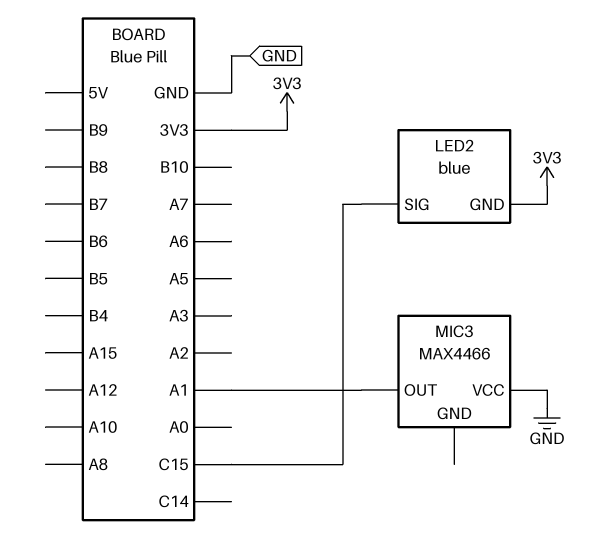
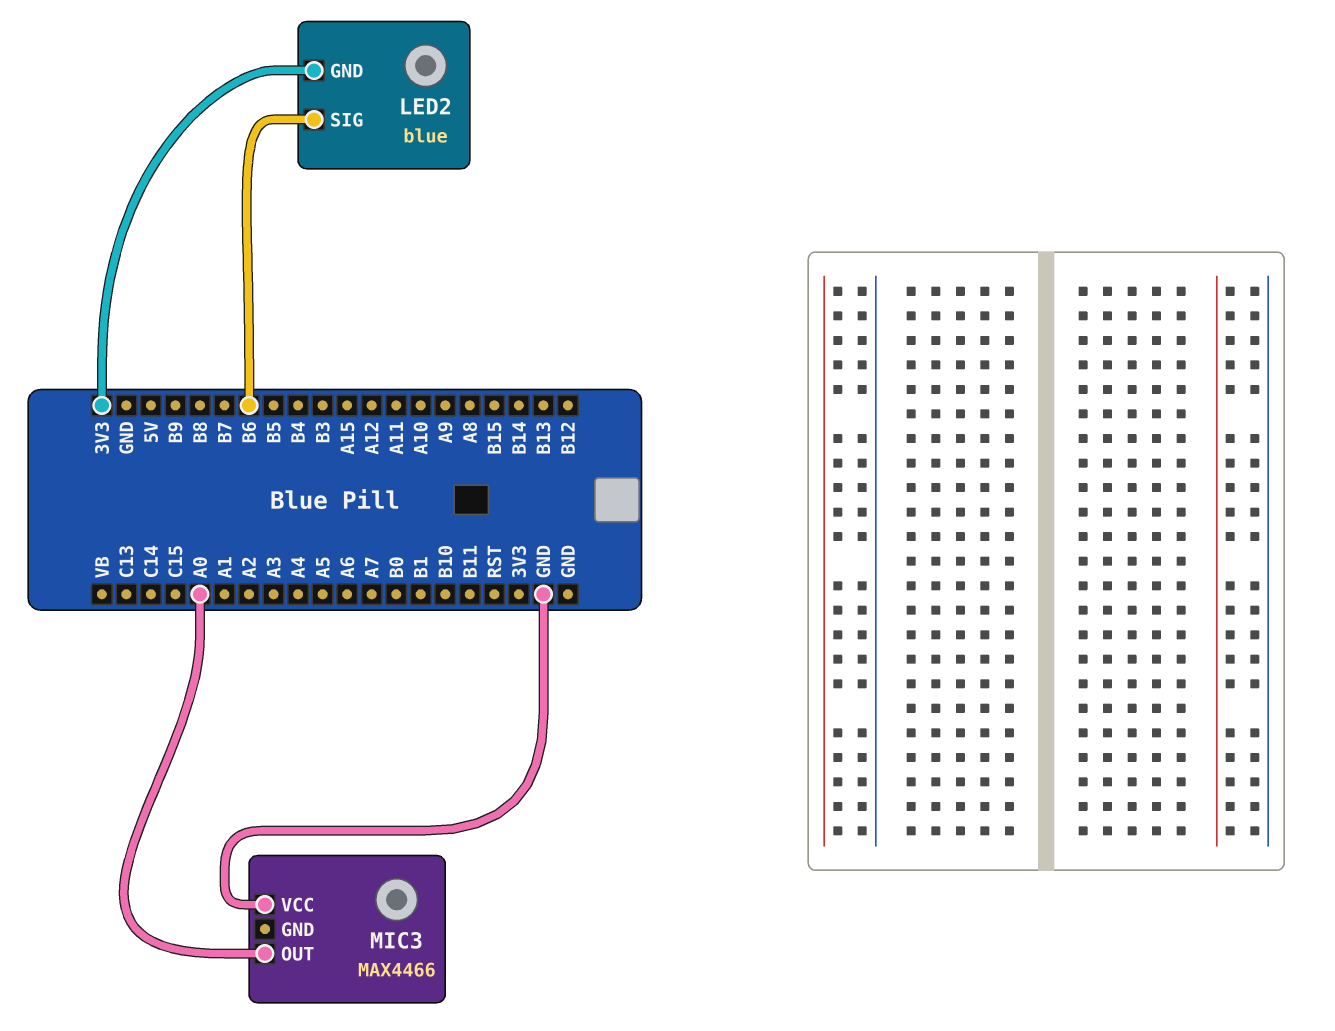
LED2 pin SIG: C15 -> B6
MIC3 pin OUT: A1 -> A0

